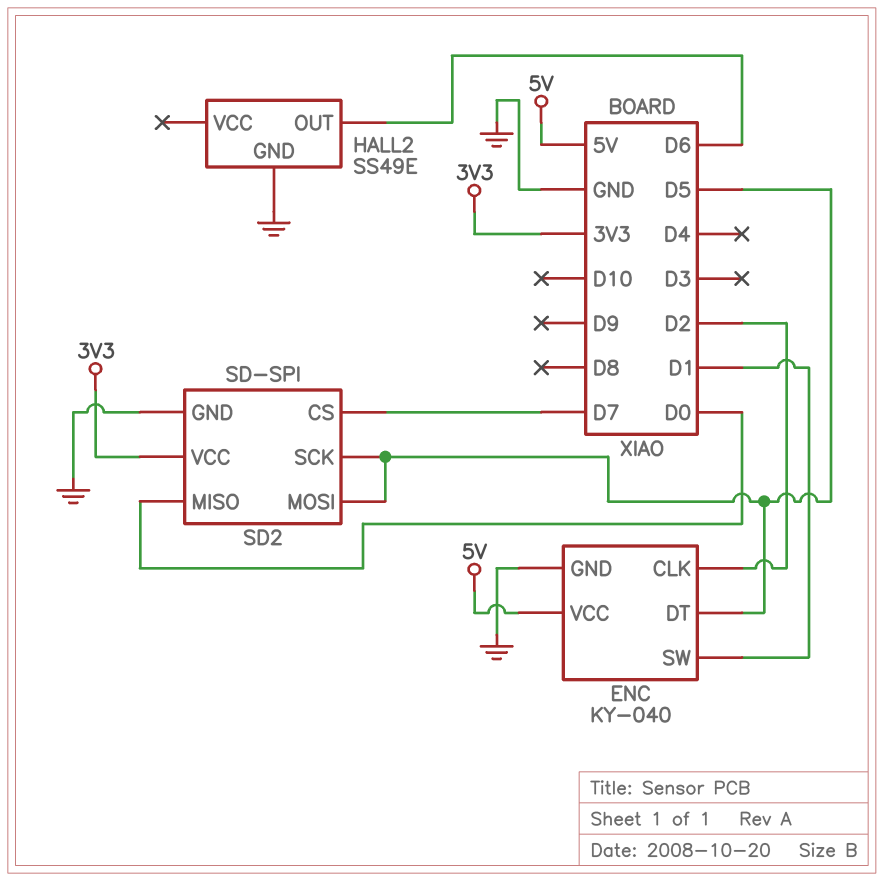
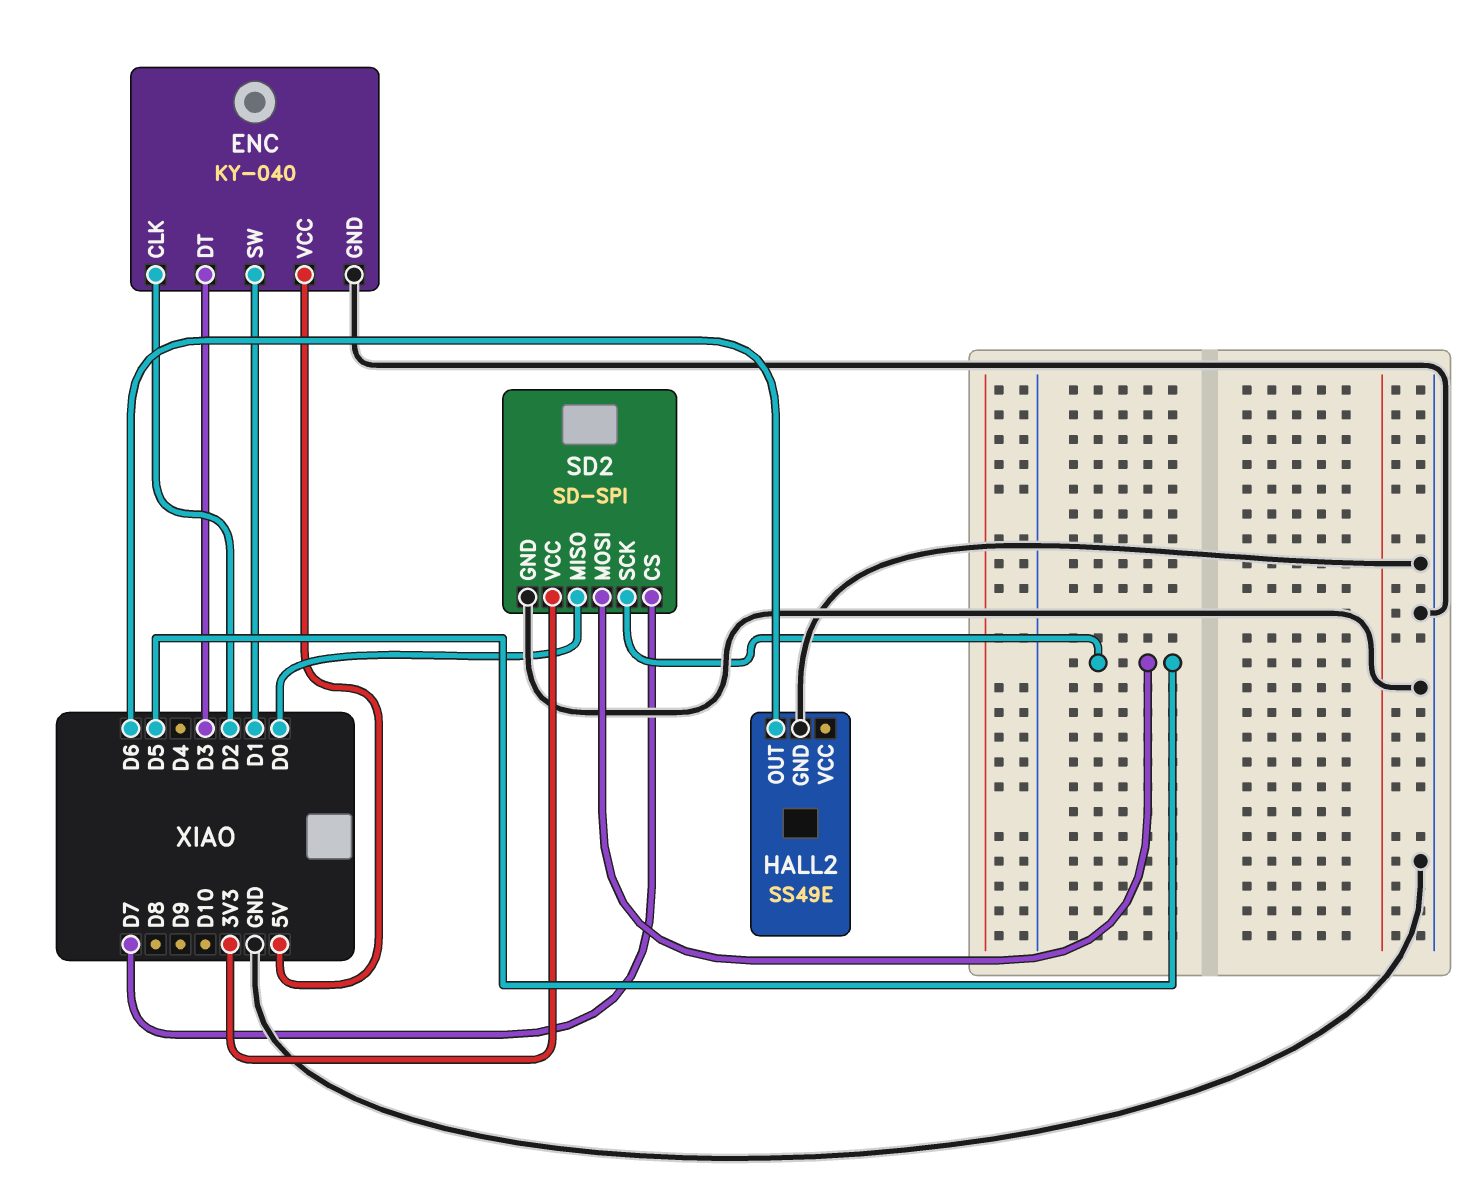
ENC pin DT: D5 -> D3

